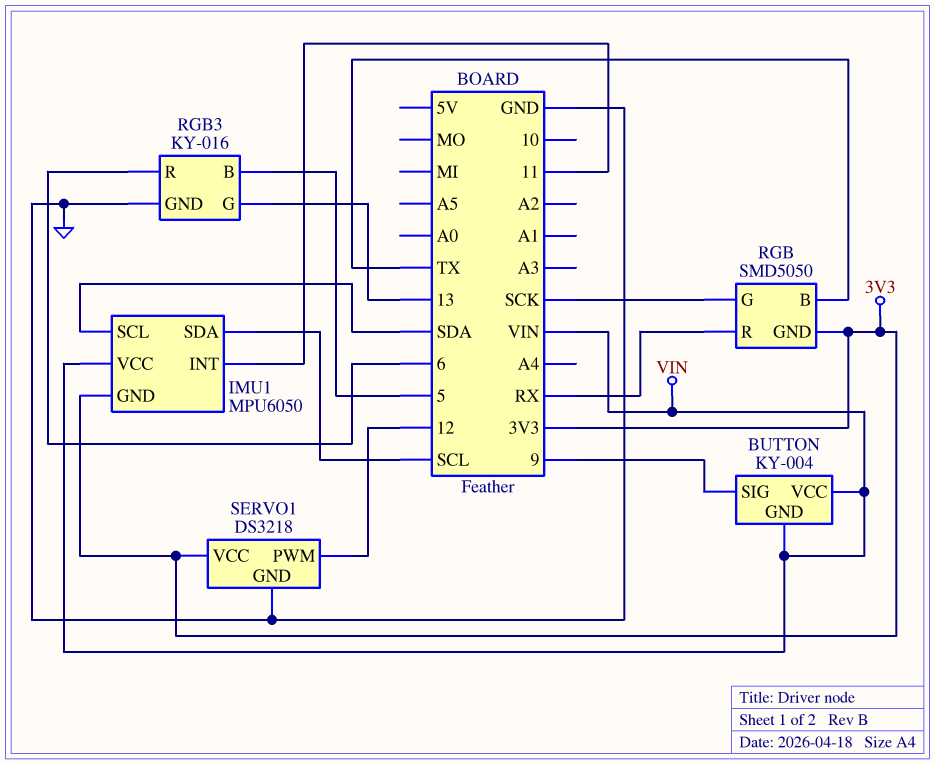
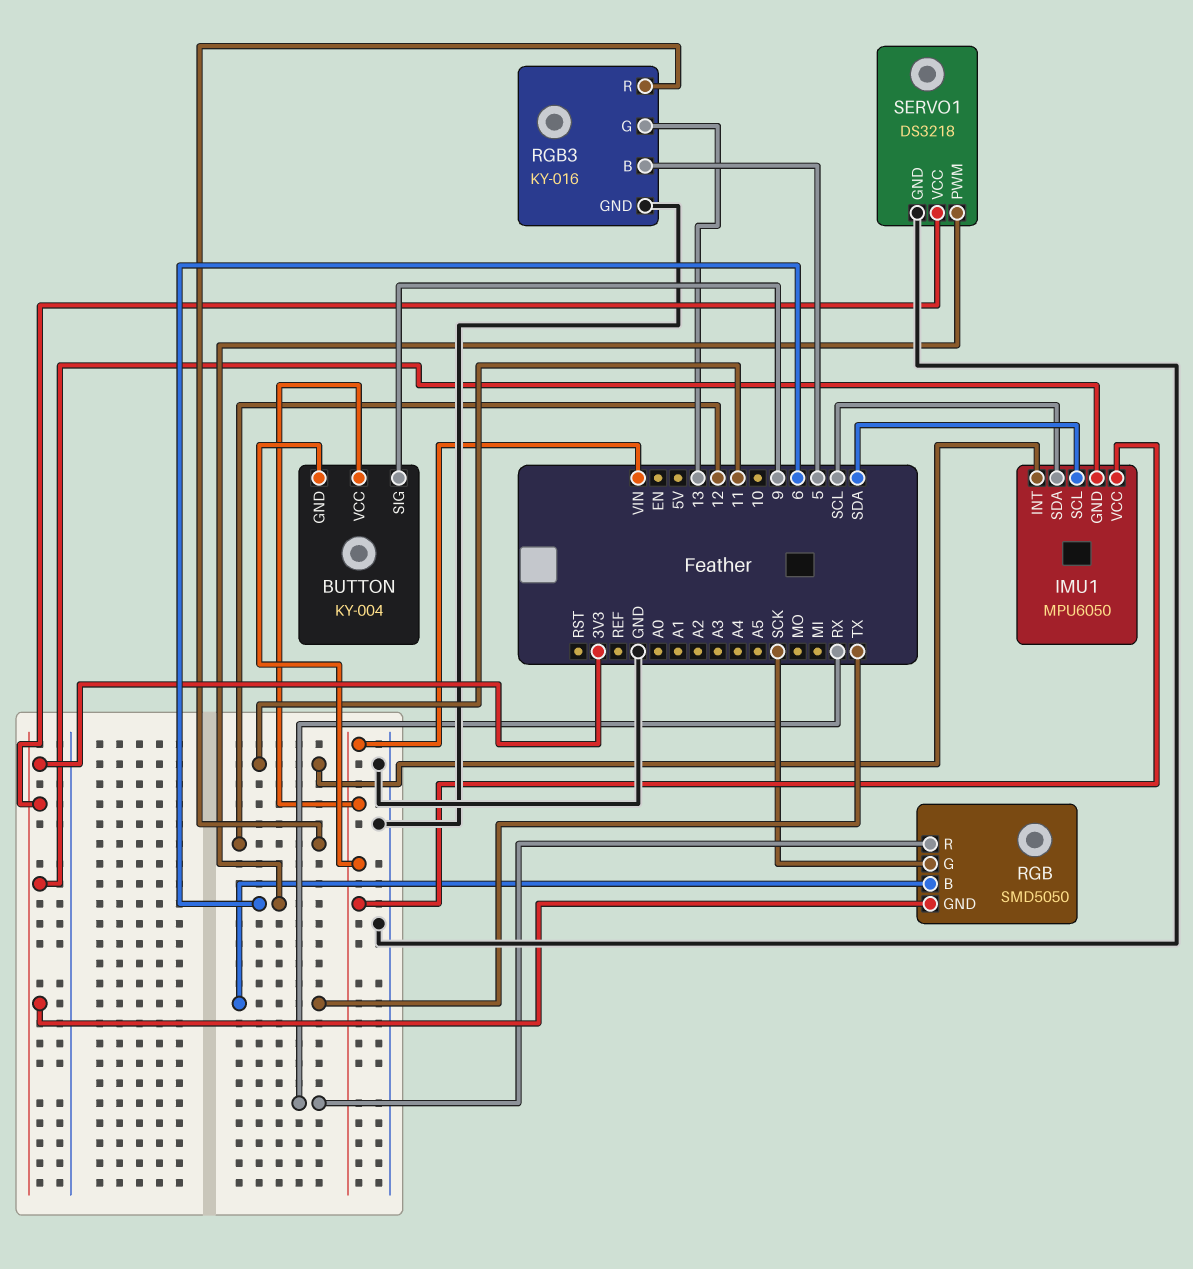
RGB3 pin R: 6 -> 12
SERVO1 pin PWM: 12 -> 6

